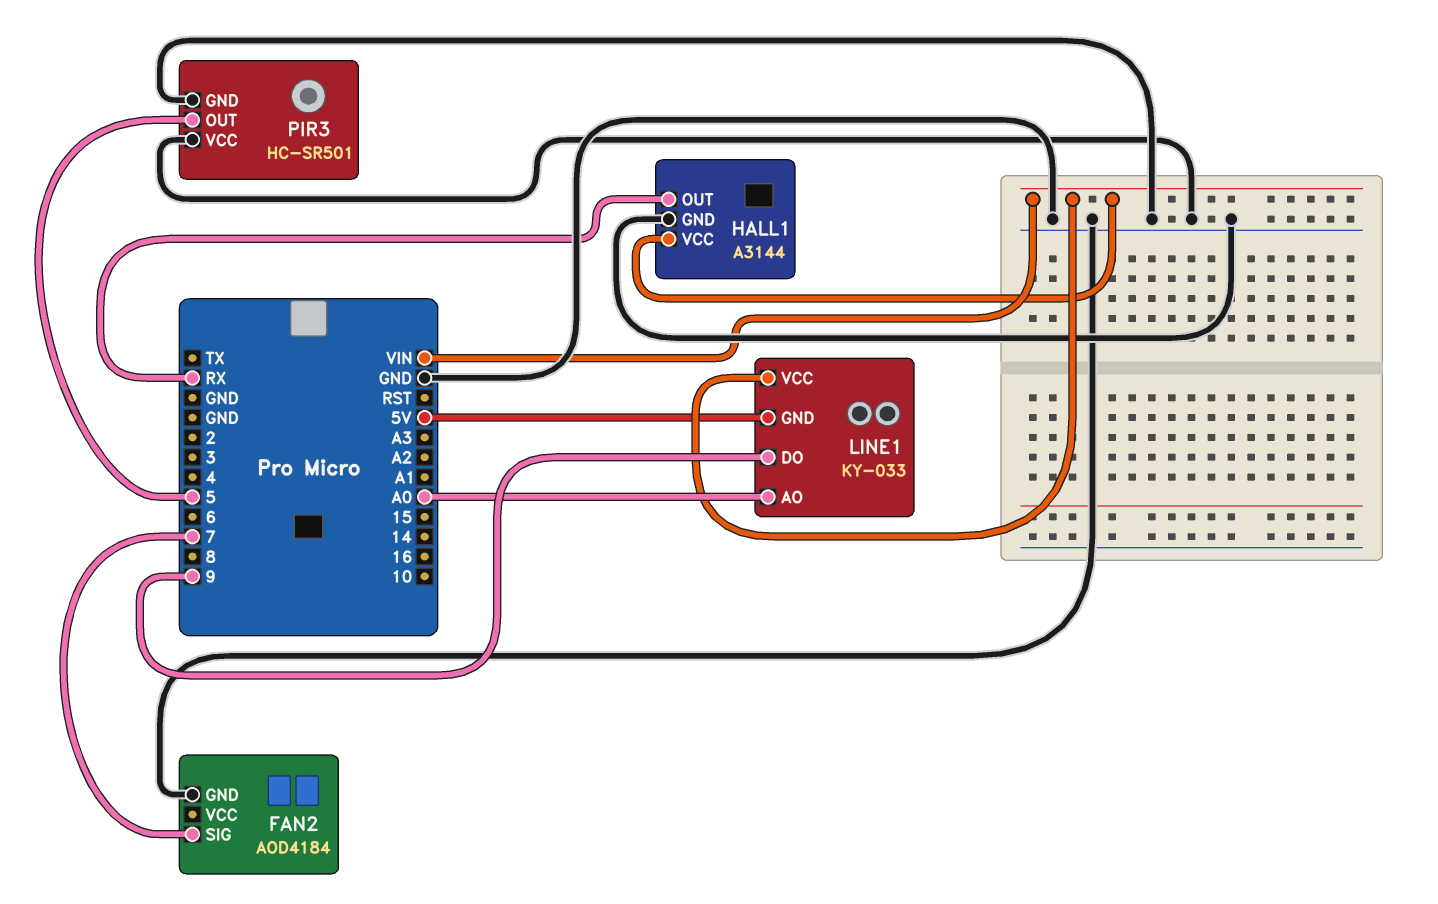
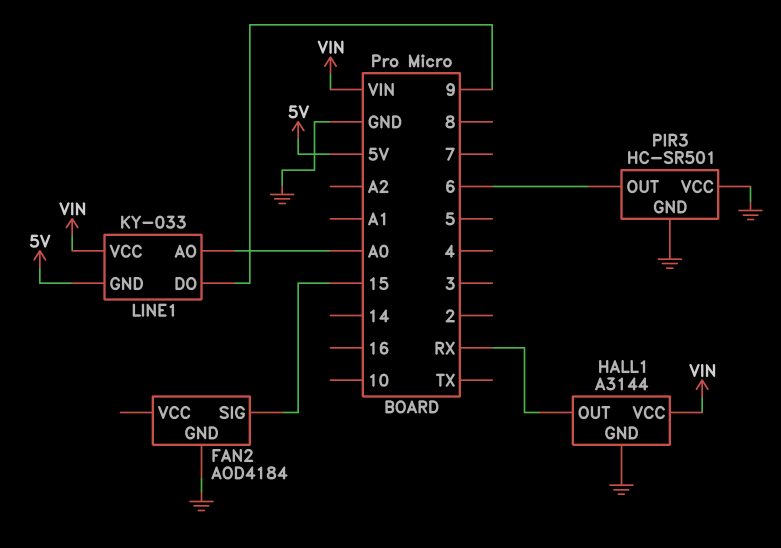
FAN2 pin SIG: 7 -> 15
PIR3 pin OUT: 5 -> 6

